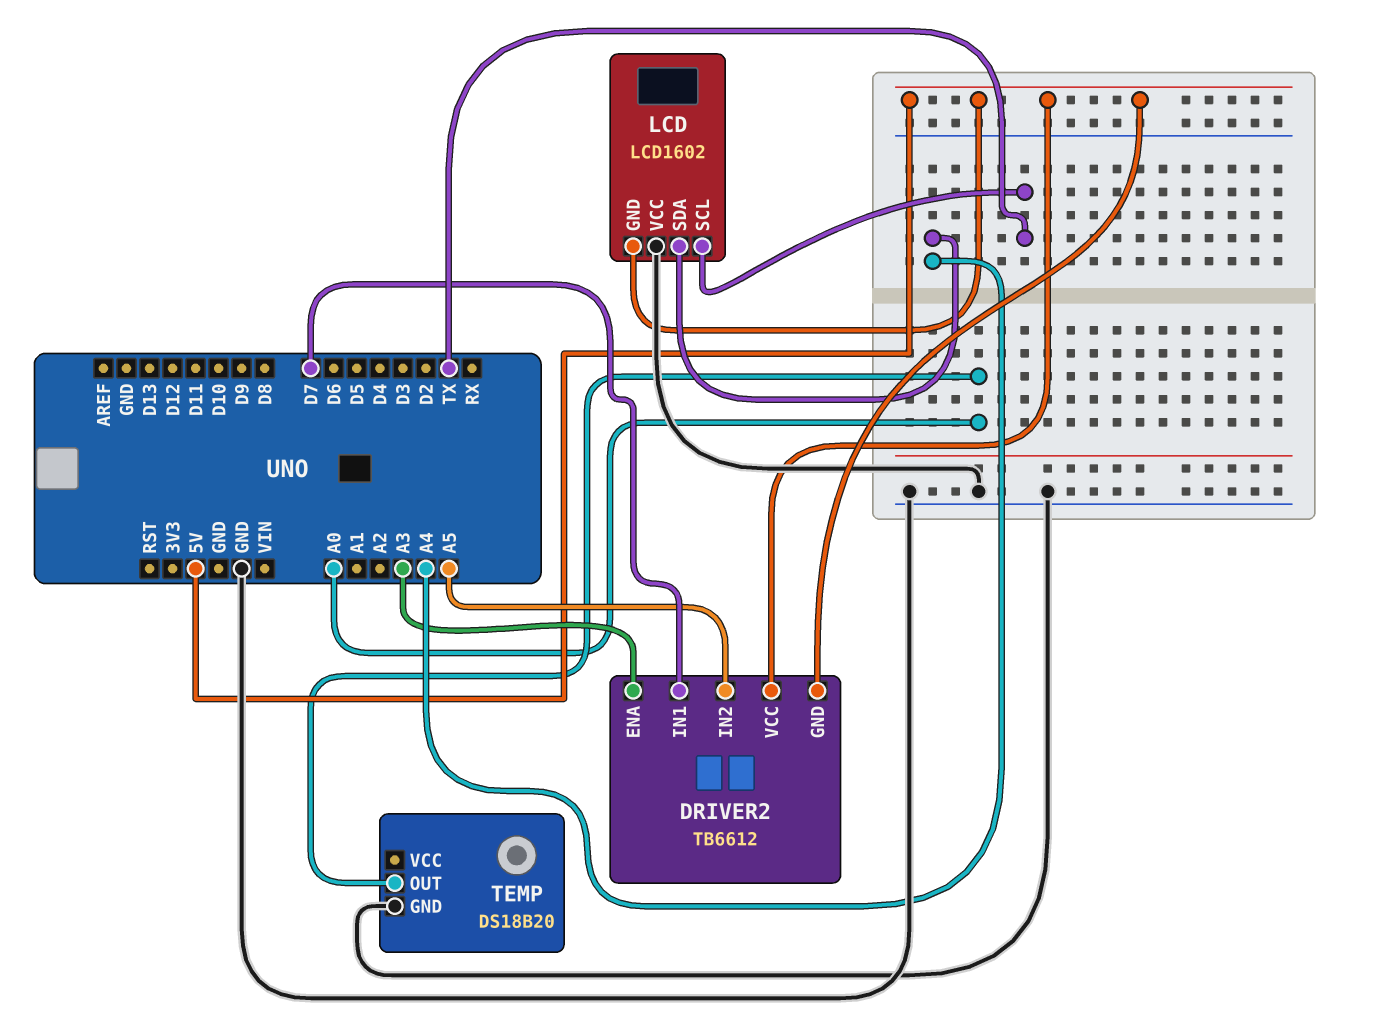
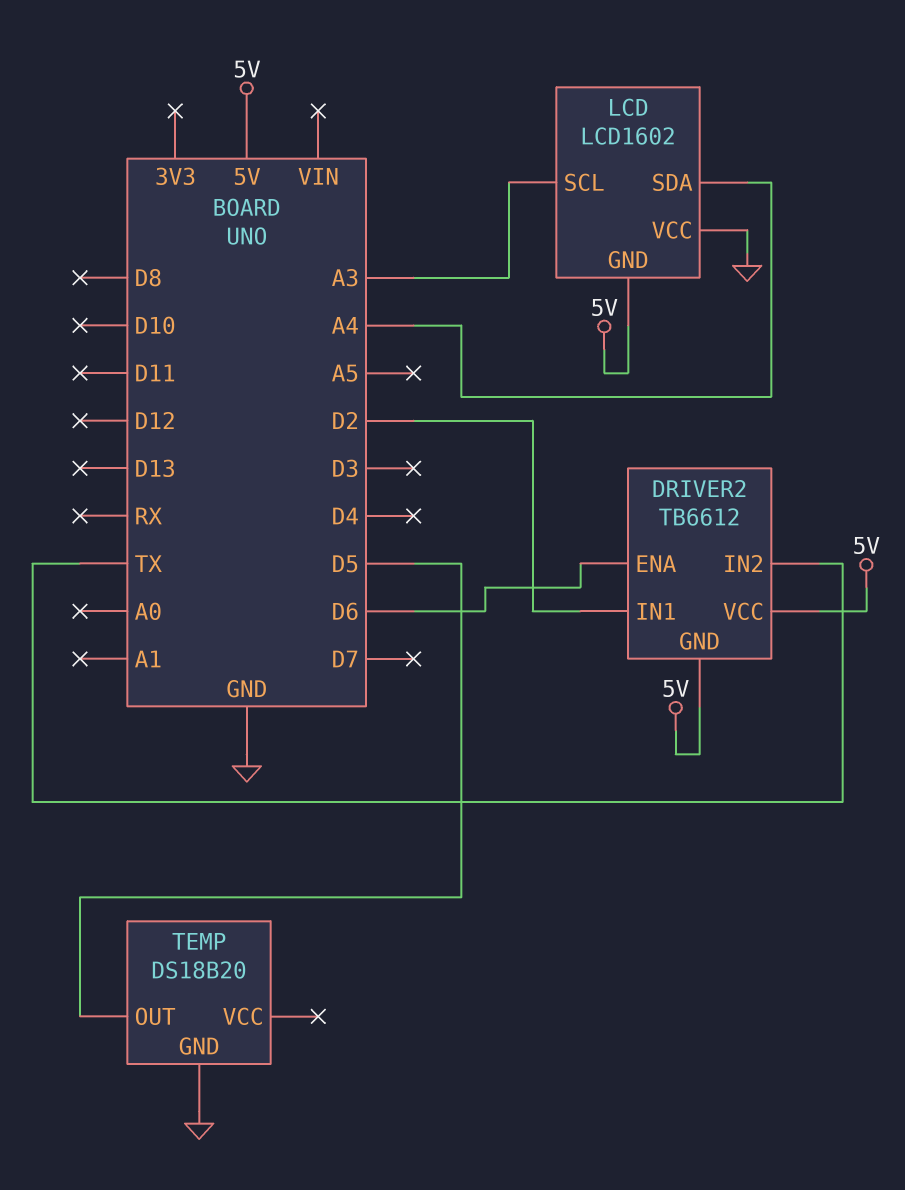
DRIVER2 pin ENA: A3 -> D6
DRIVER2 pin IN1: D7 -> D2
DRIVER2 pin IN2: A5 -> TX
LCD pin SCL: TX -> A3
TEMP pin OUT: A0 -> D5

